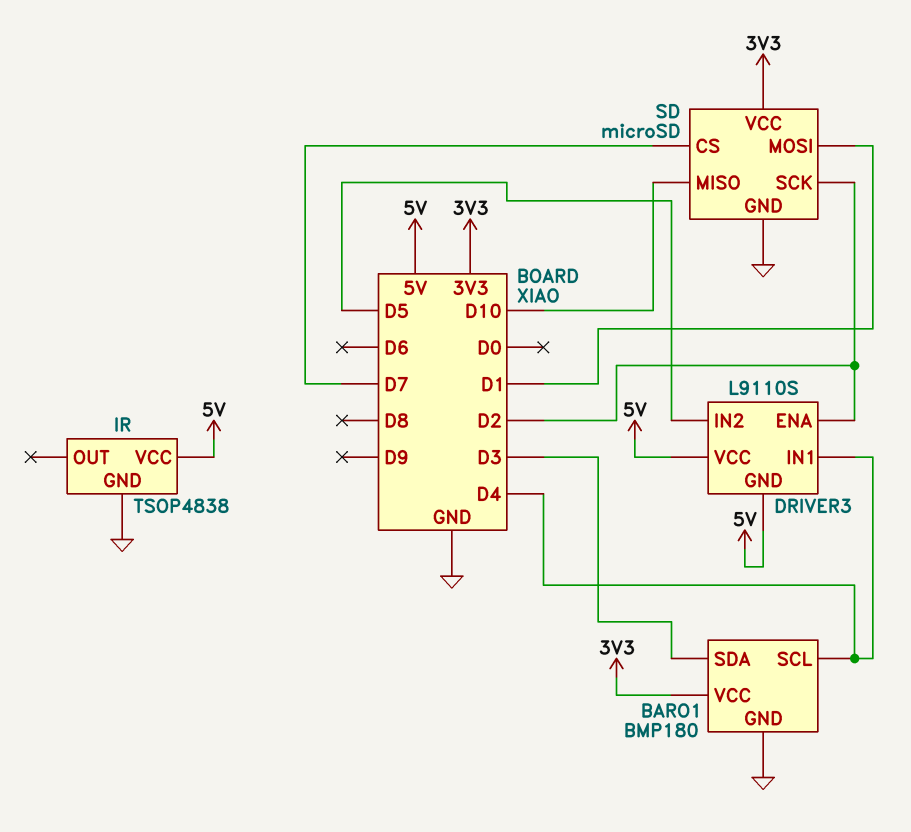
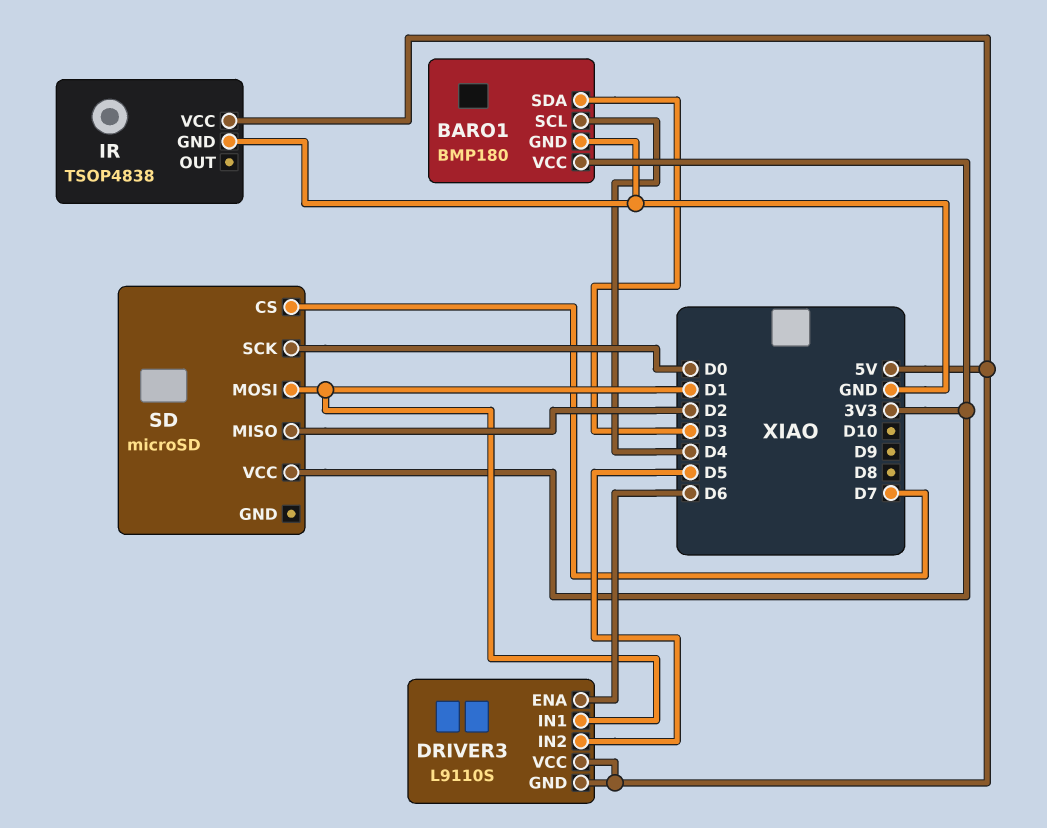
DRIVER3 pin ENA: D2 -> D6
DRIVER3 pin IN1: D4 -> D1
SD pin GND: GND -> none
SD pin MISO: D10 -> D2
SD pin SCK: D2 -> D0

